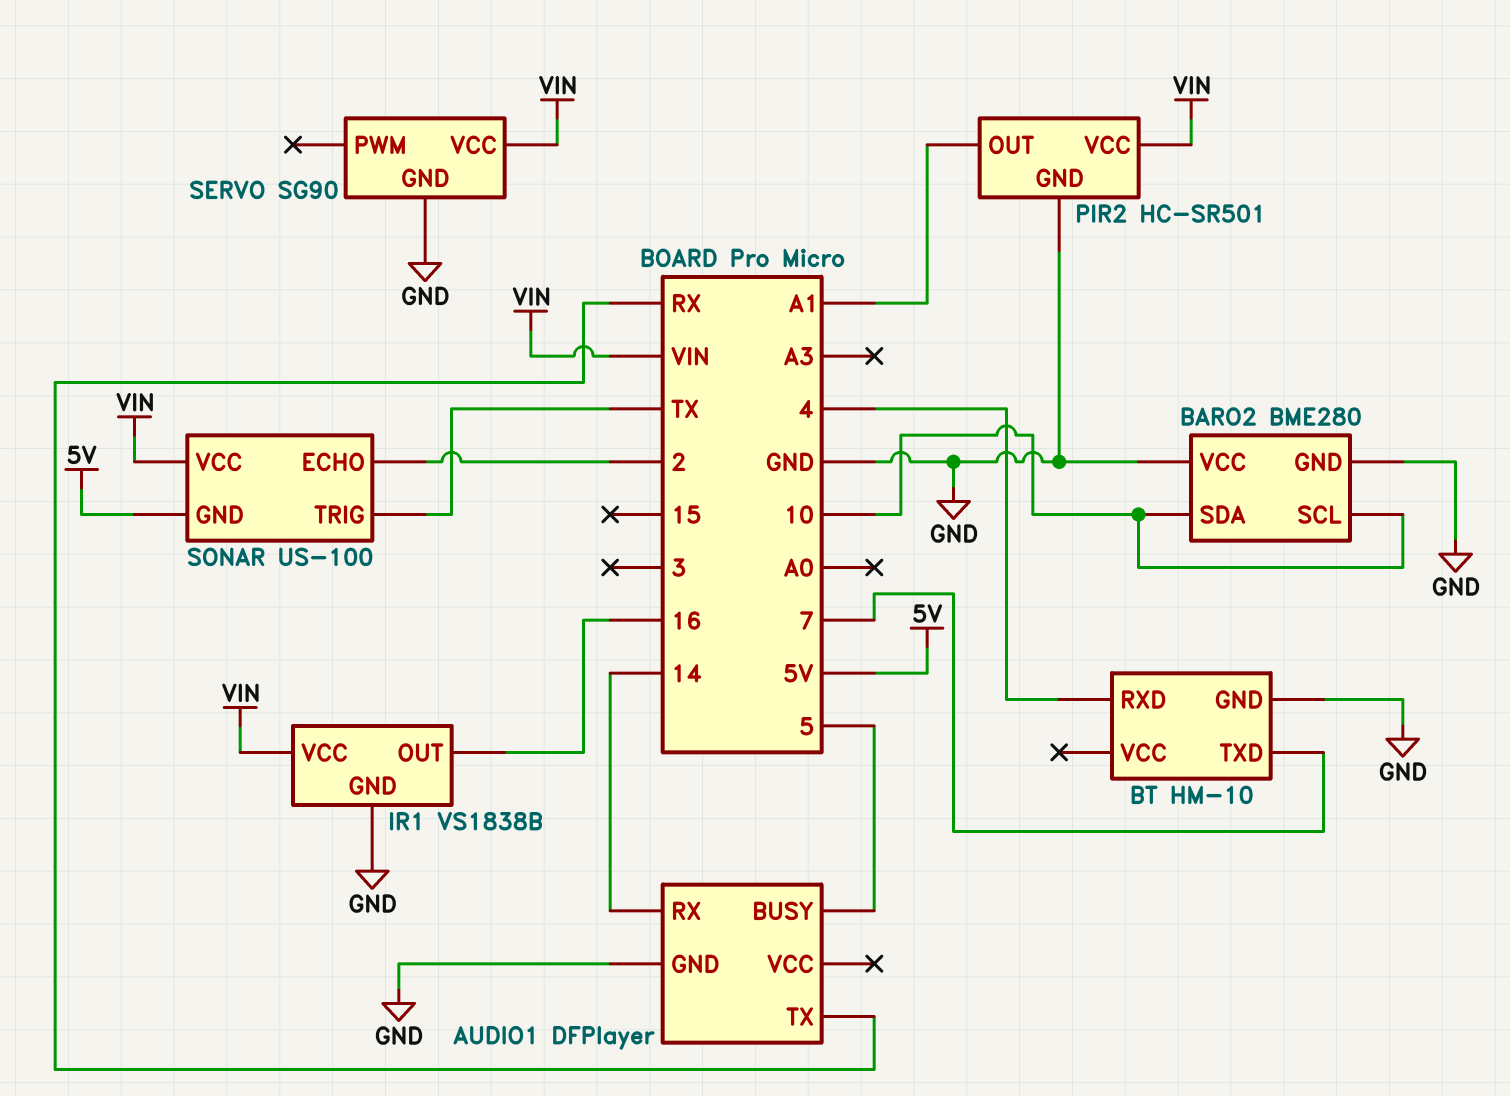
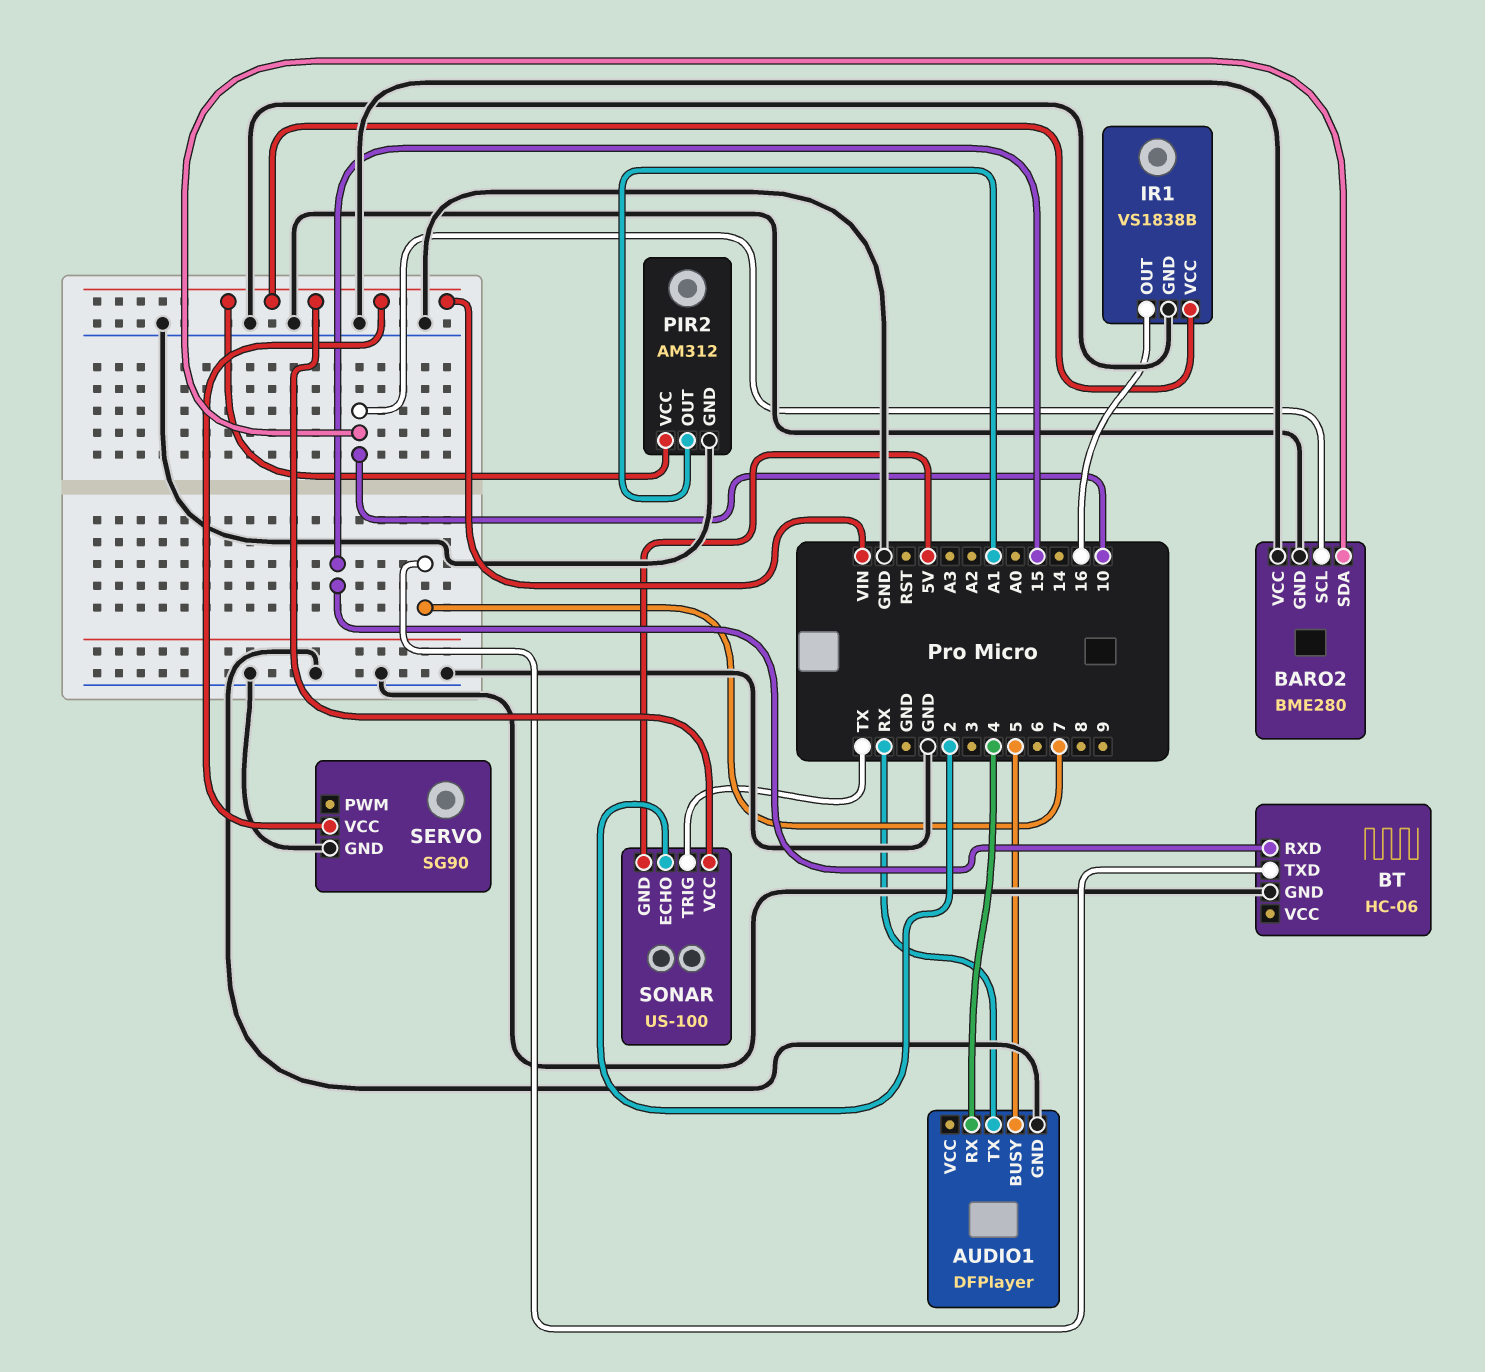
AUDIO1 pin RX: 14 -> 4
BT: HM-10 -> HC-06
BT pin RXD: 4 -> 15
PIR2: HC-SR501 -> AM312

